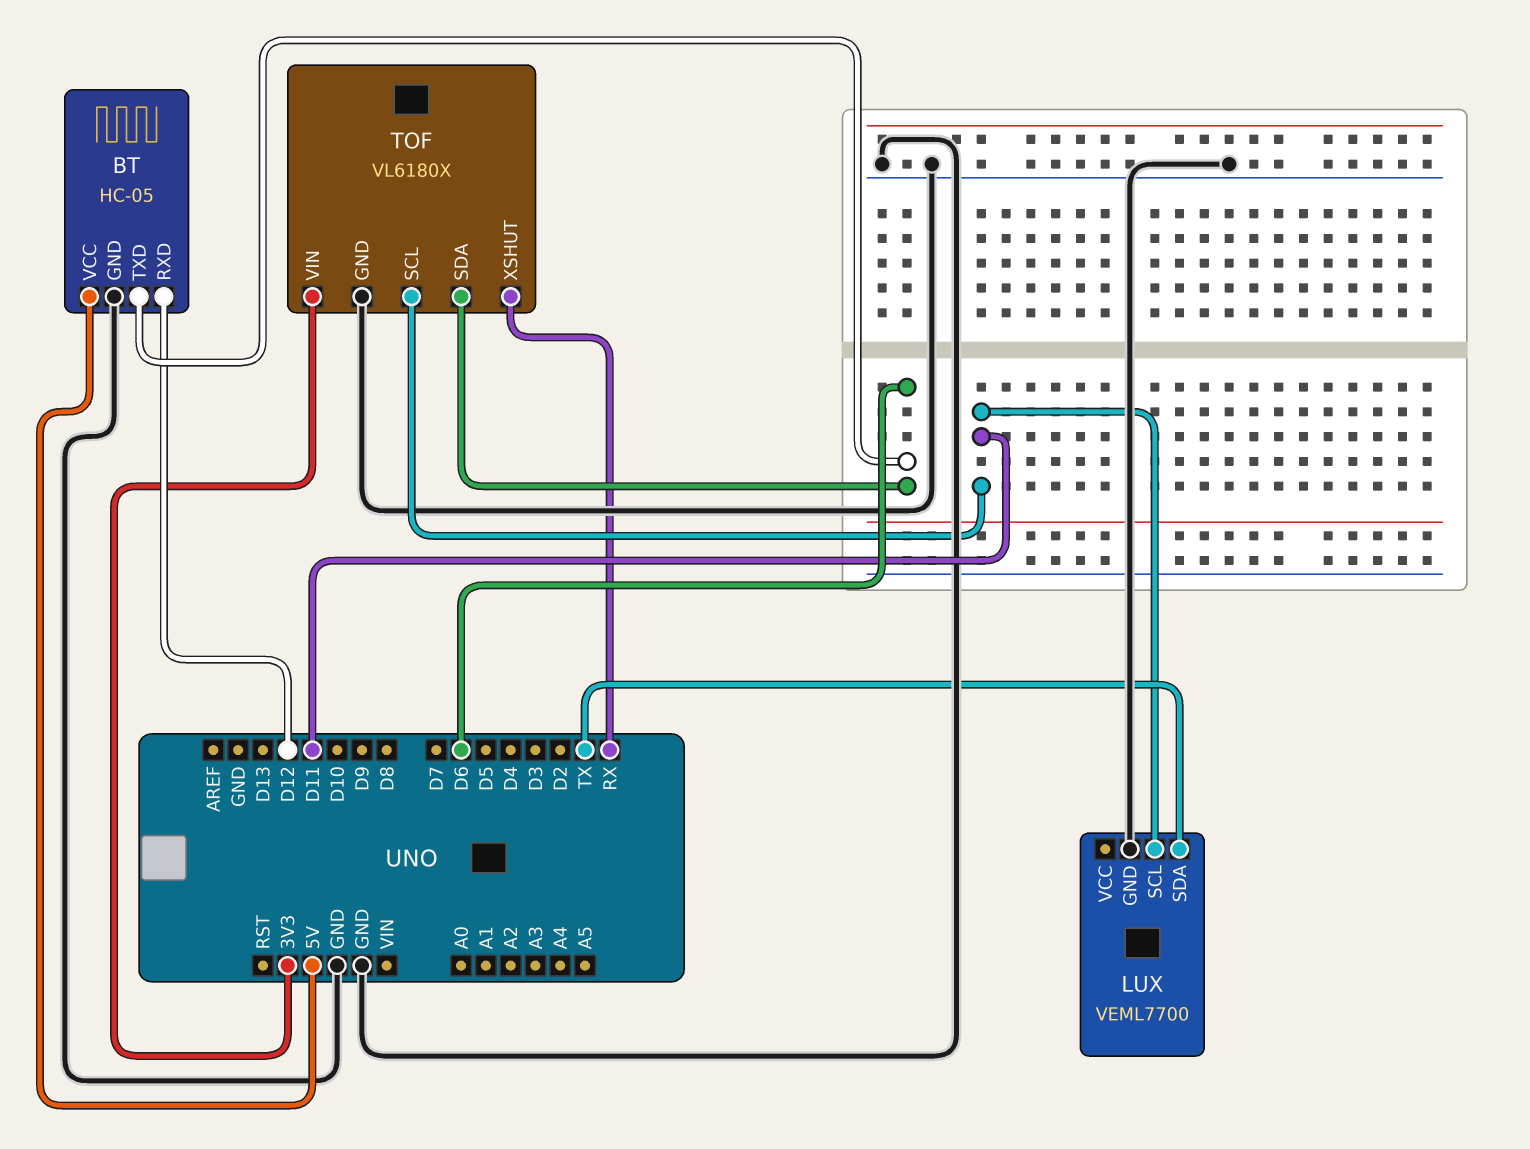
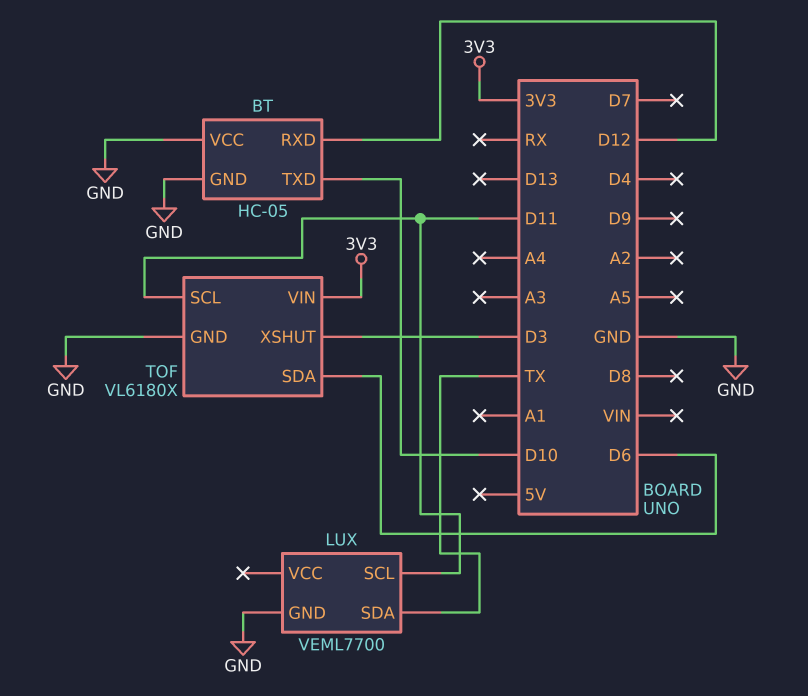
BT pin TXD: D6 -> D10
BT pin VCC: 5V -> GND
TOF pin XSHUT: RX -> D3

